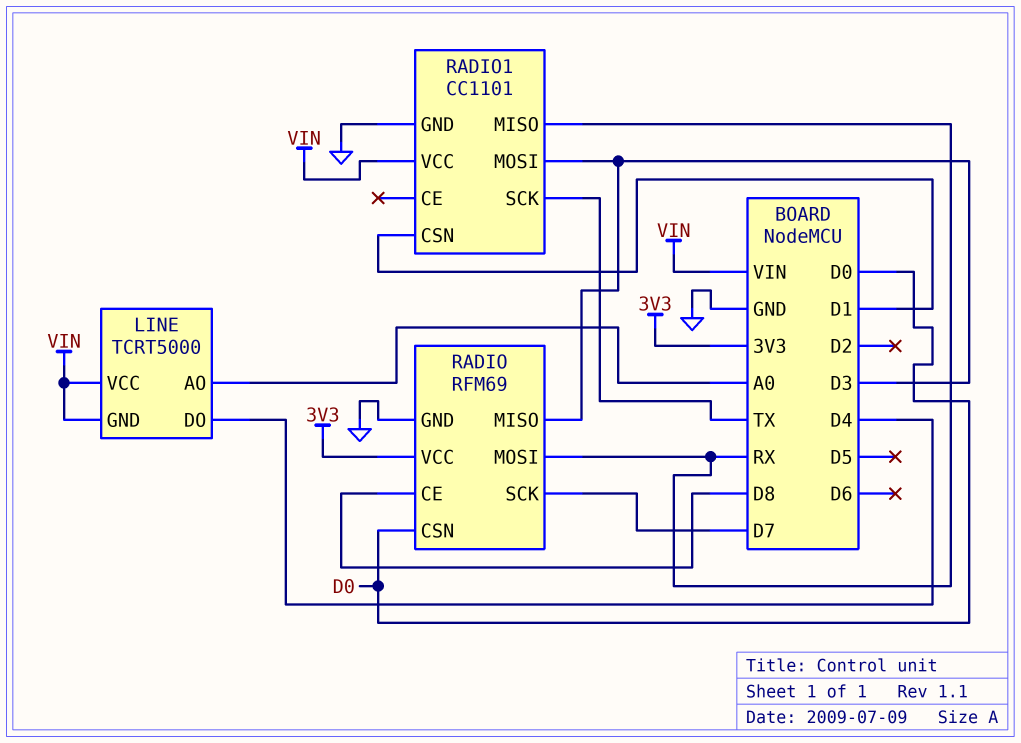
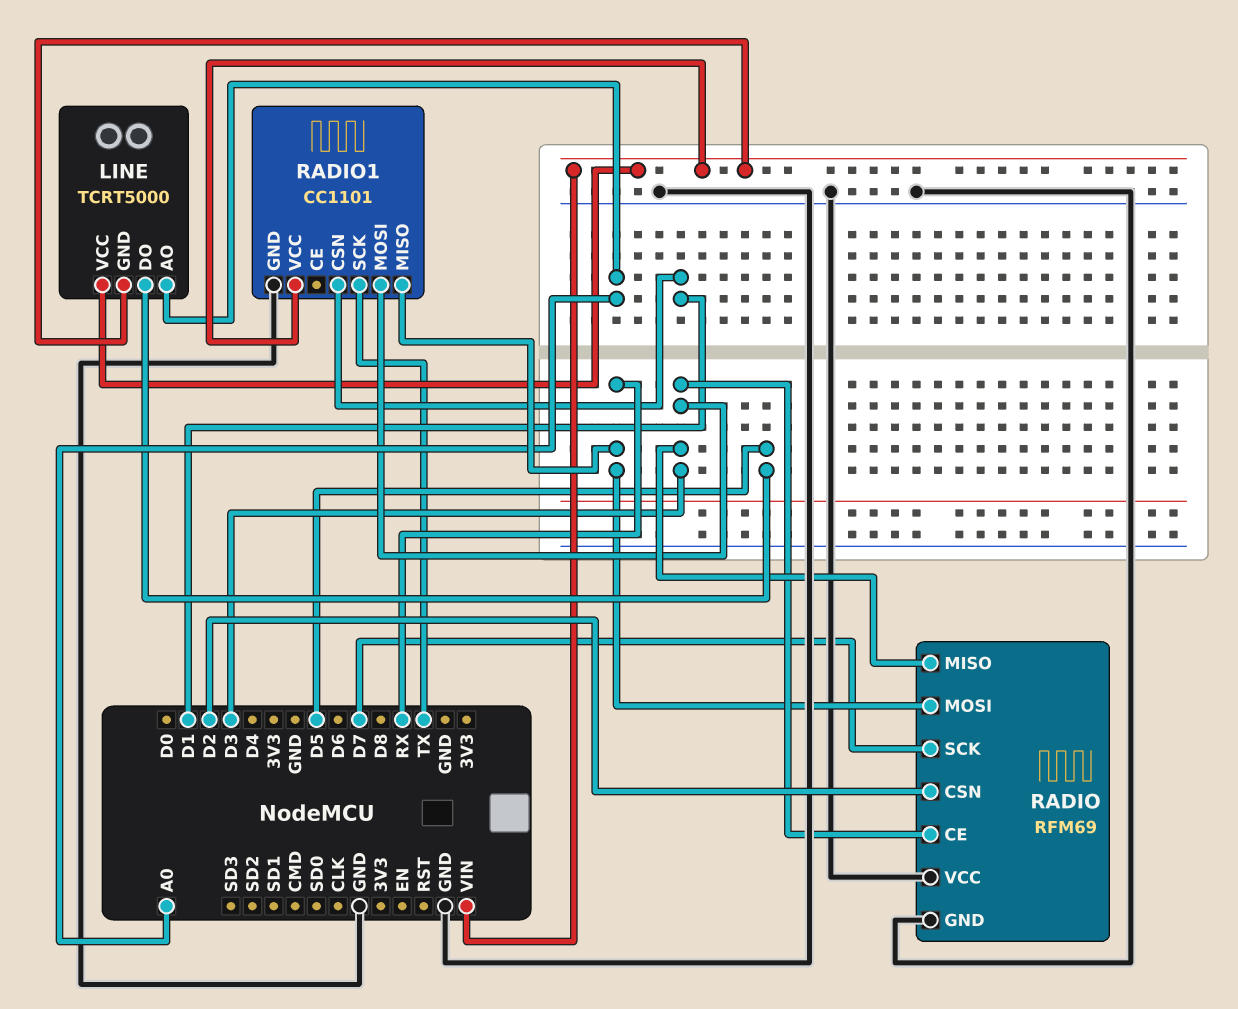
LINE pin DO: D4 -> D5
RADIO pin CE: D8 -> D3
RADIO pin CSN: D0 -> D2
RADIO pin VCC: 3V3 -> GND

